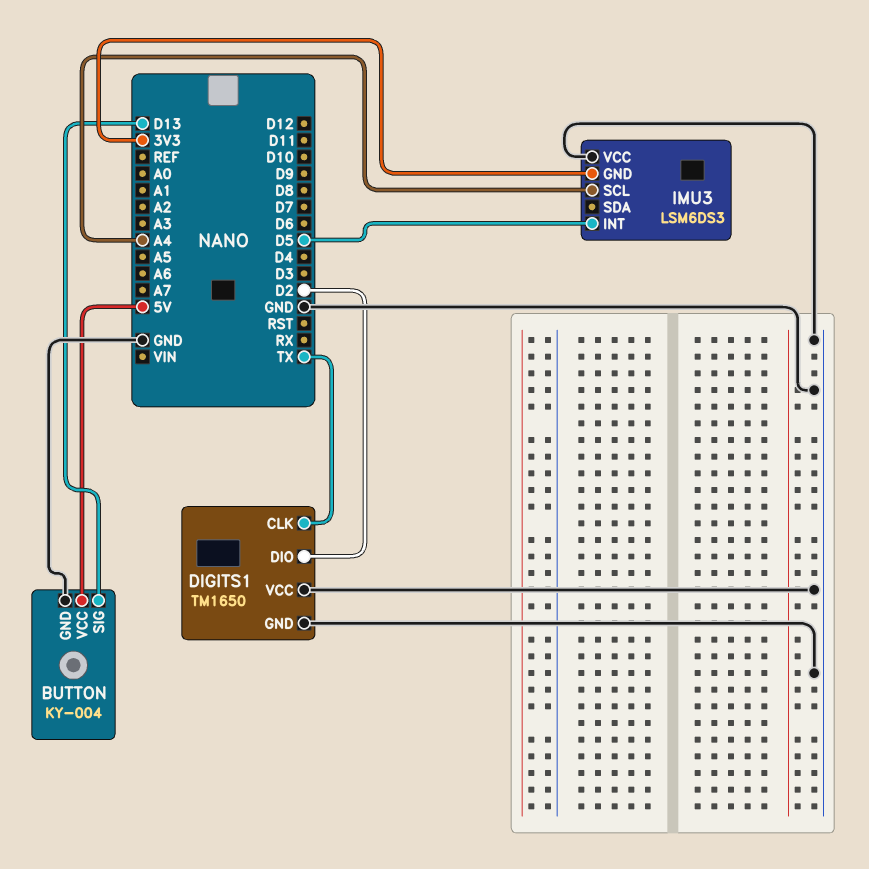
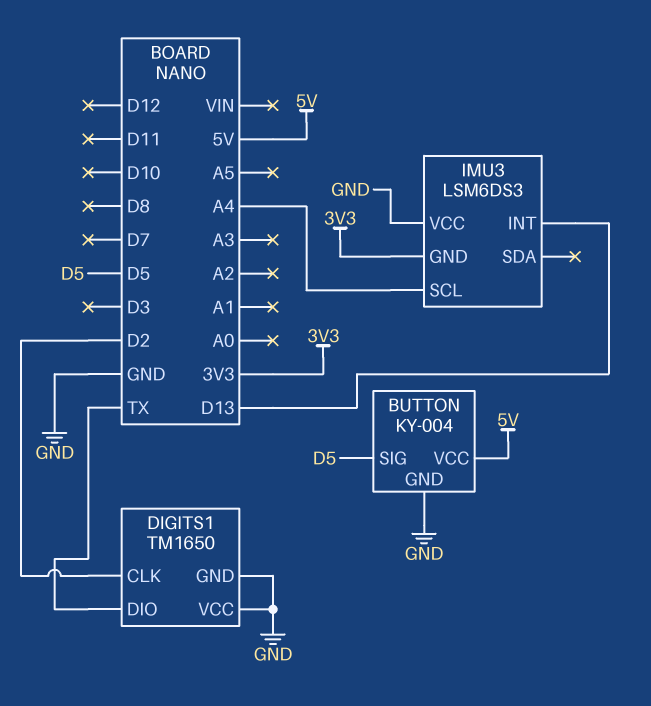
BUTTON pin SIG: D13 -> D5
DIGITS1 pin CLK: TX -> D2
DIGITS1 pin DIO: D2 -> TX
IMU3 pin INT: D5 -> D13

